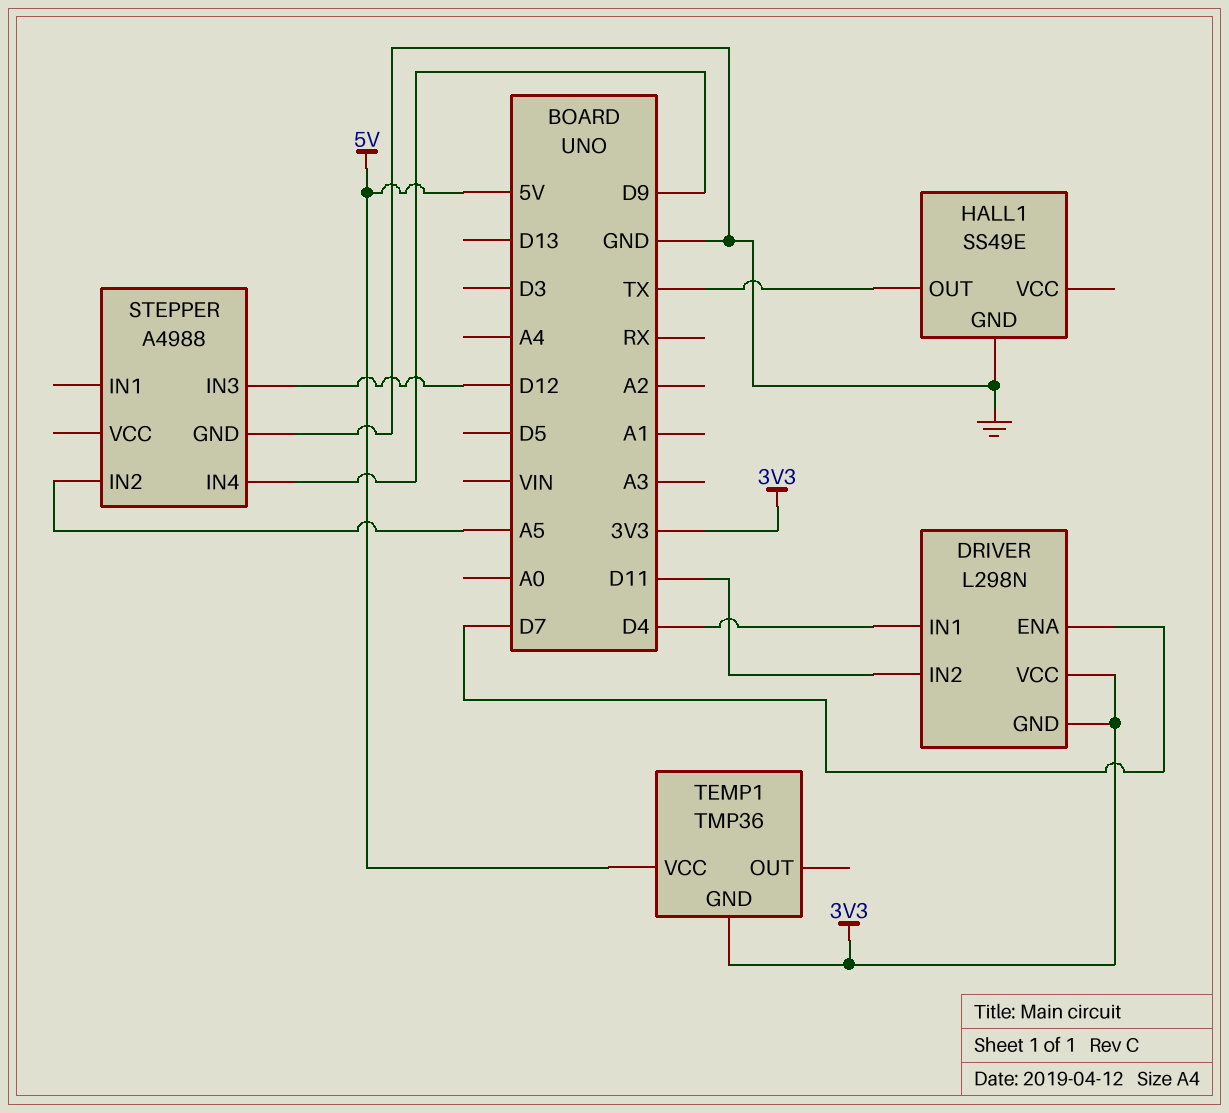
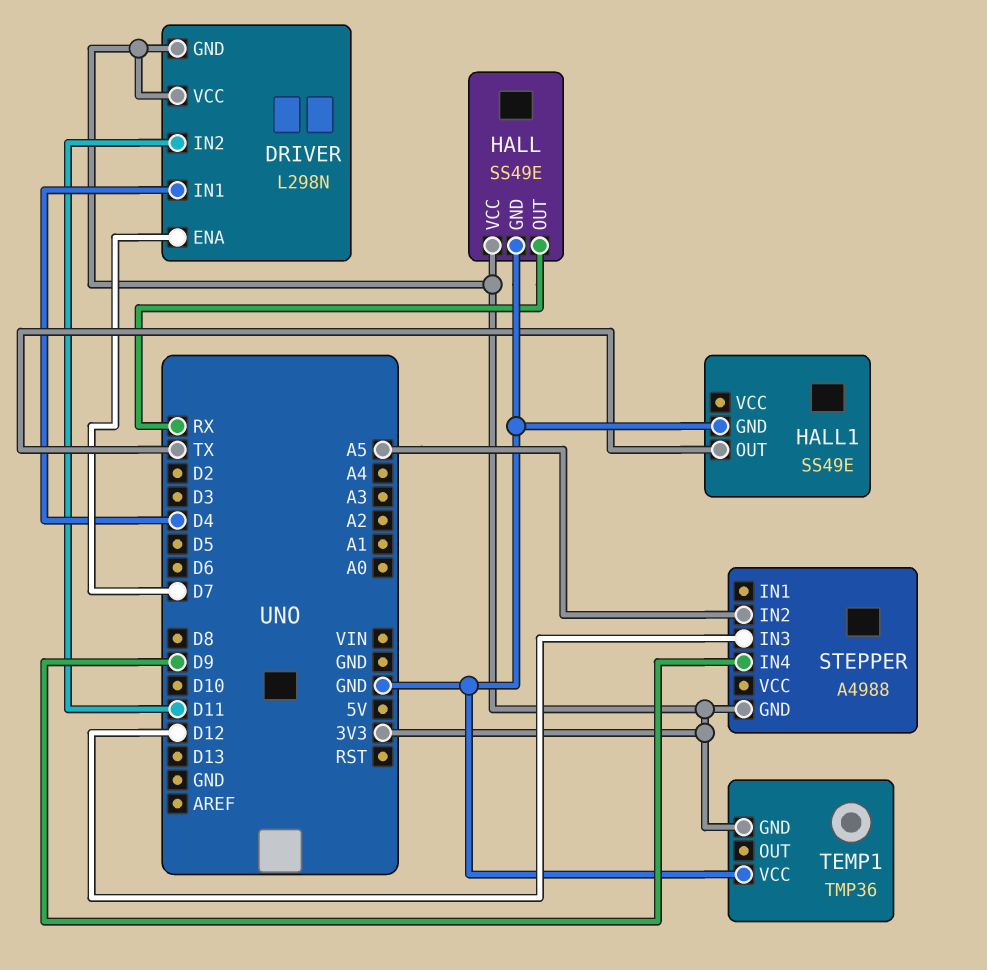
HALL: none -> SS49E
HALL pin GND: none -> GND
HALL pin OUT: none -> RX
HALL pin VCC: none -> 3V3
STEPPER pin GND: GND -> 3V3
TEMP1 pin VCC: 5V -> GND

